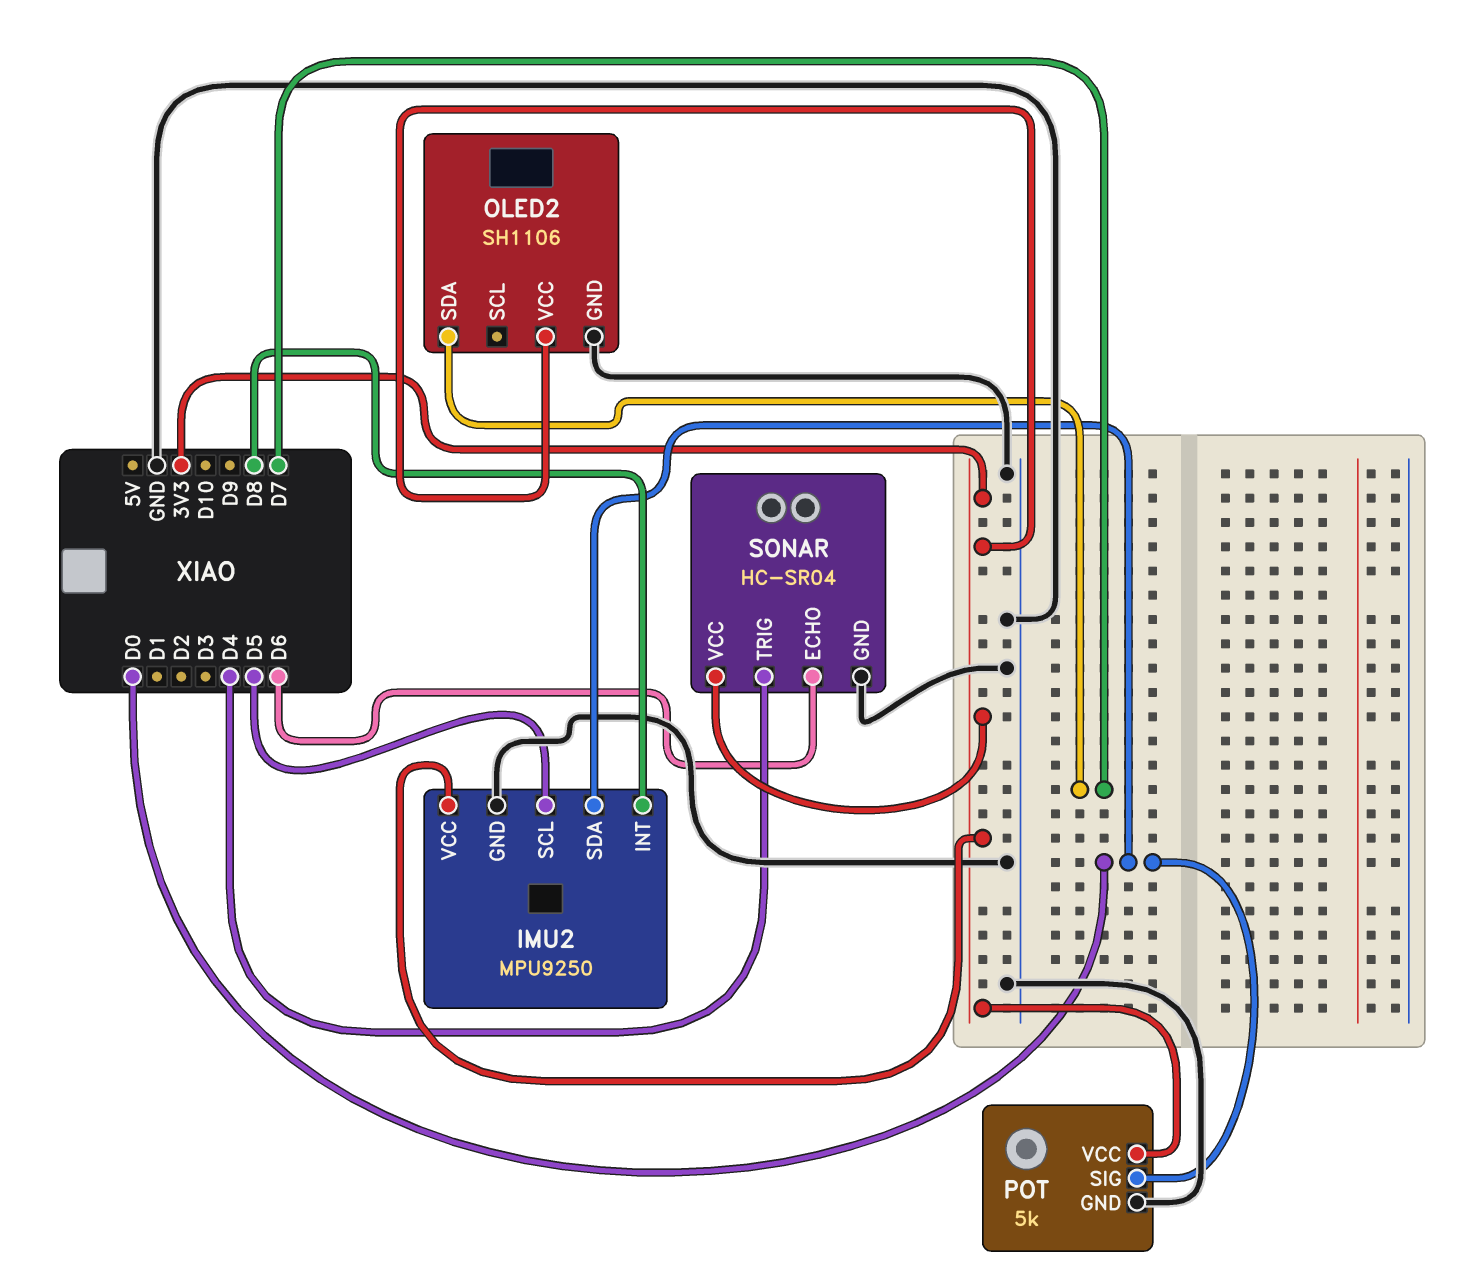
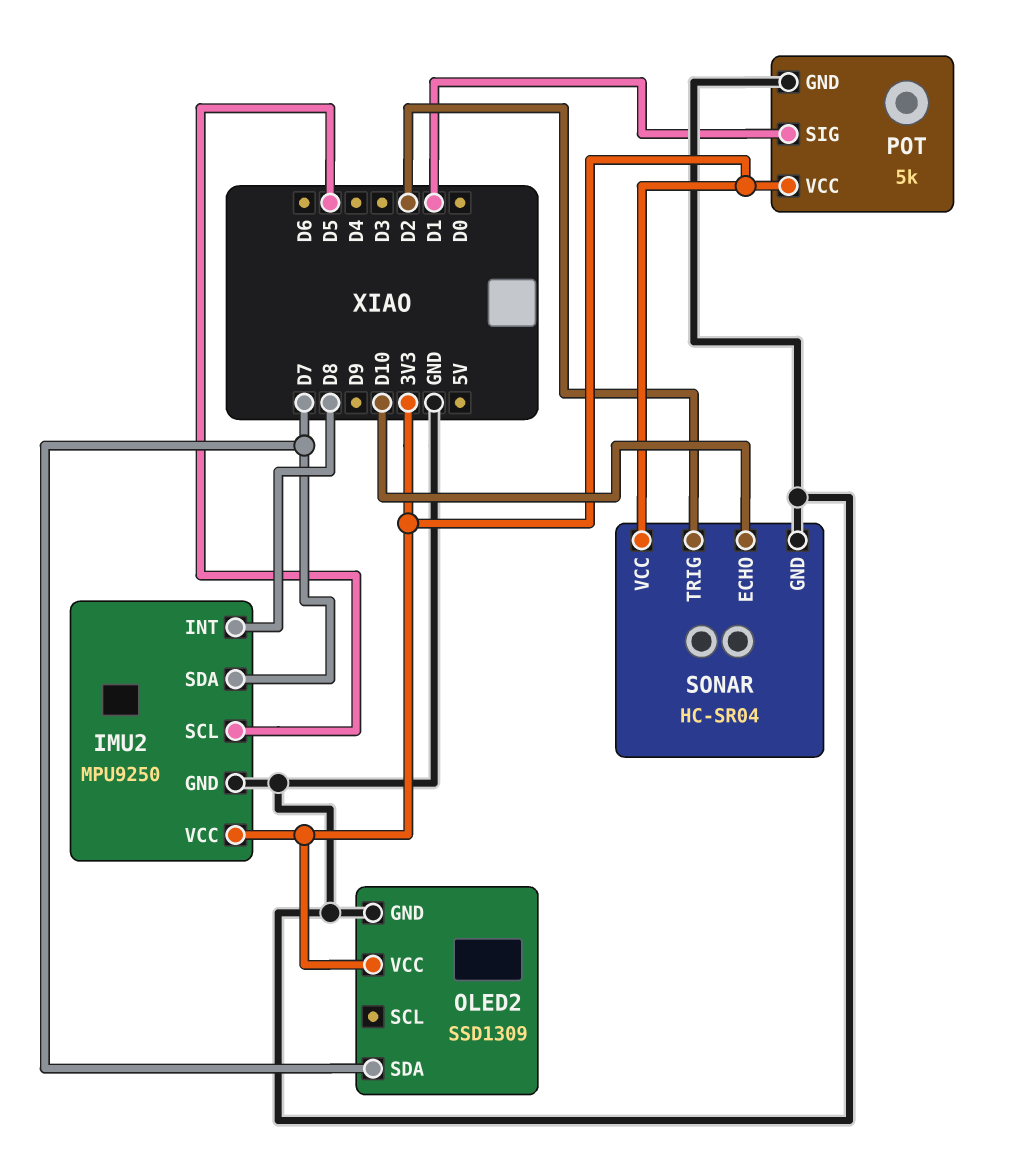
IMU2 pin SDA: D0 -> D7
OLED2: SH1106 -> SSD1309
POT pin SIG: D0 -> D1
SONAR pin ECHO: D6 -> D10
SONAR pin TRIG: D4 -> D2

